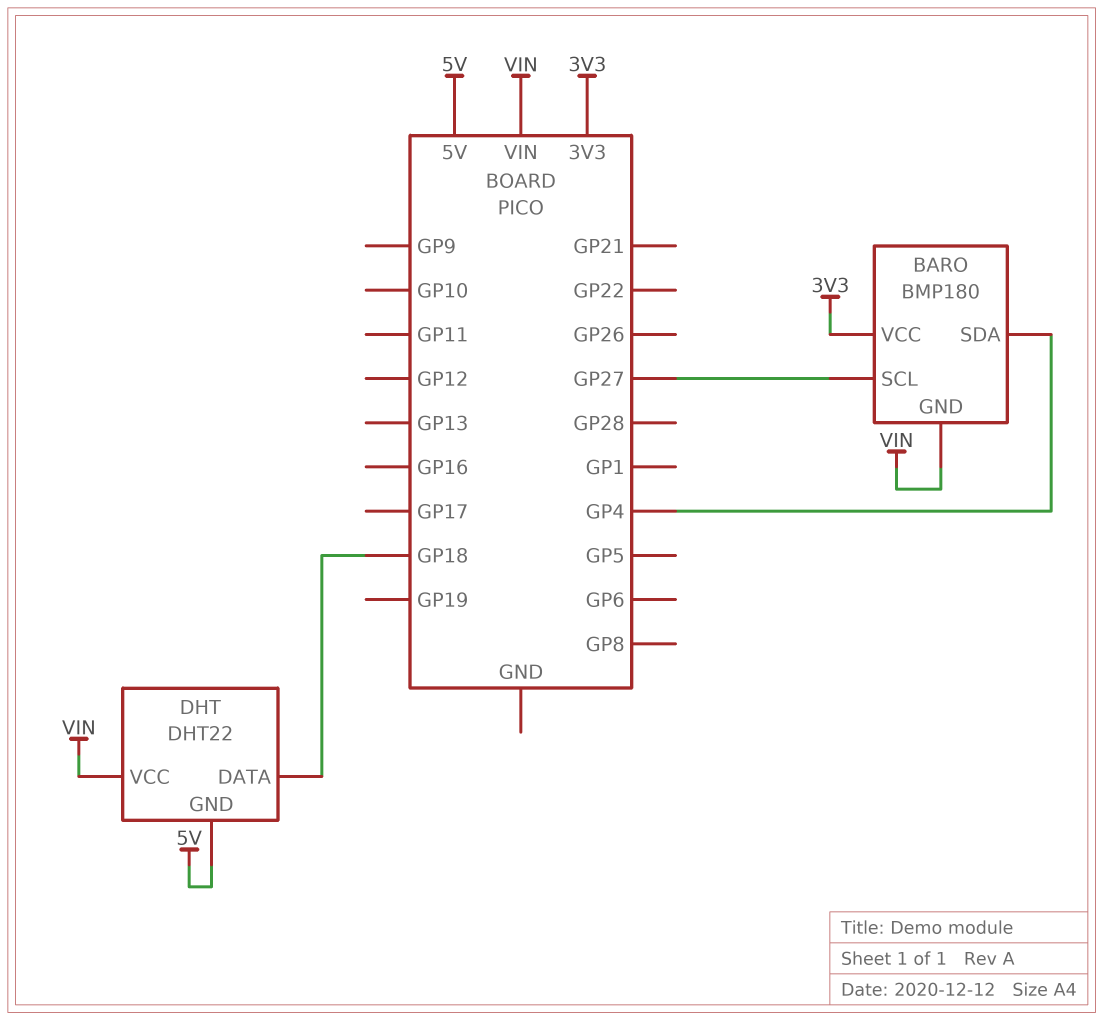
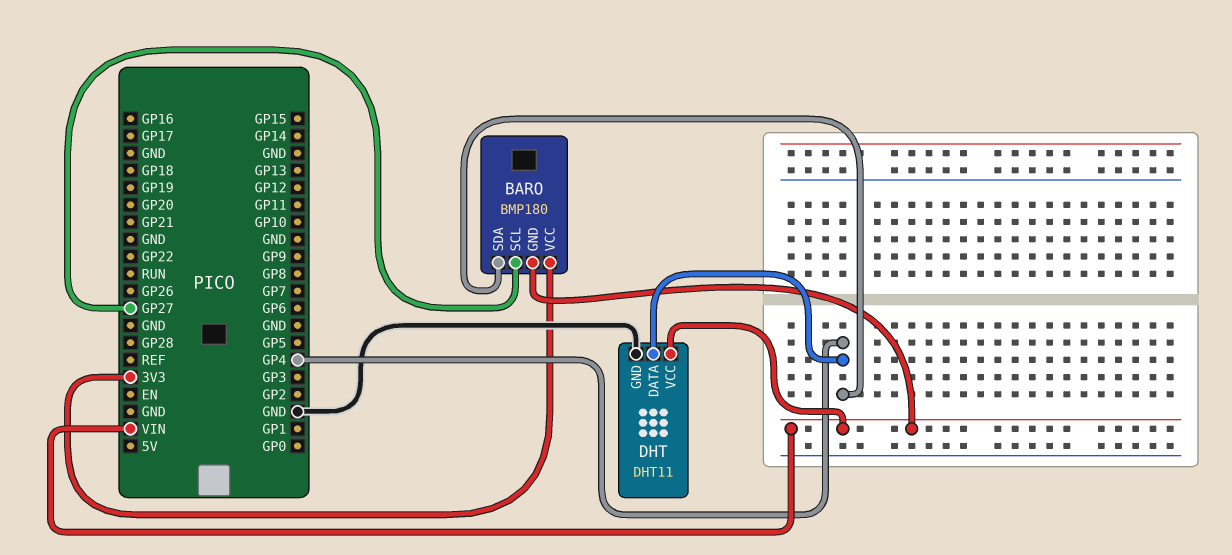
DHT: DHT22 -> DHT11
DHT pin DATA: GP18 -> GP4
DHT pin GND: 5V -> GND

